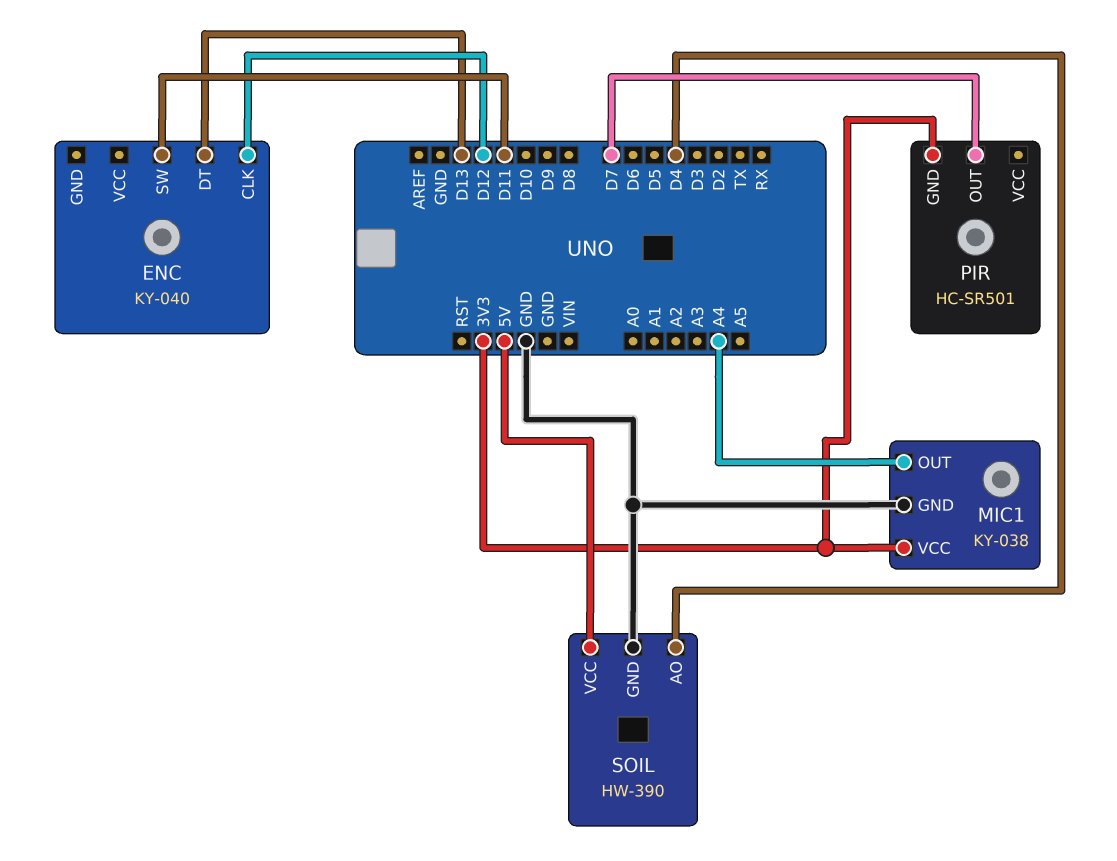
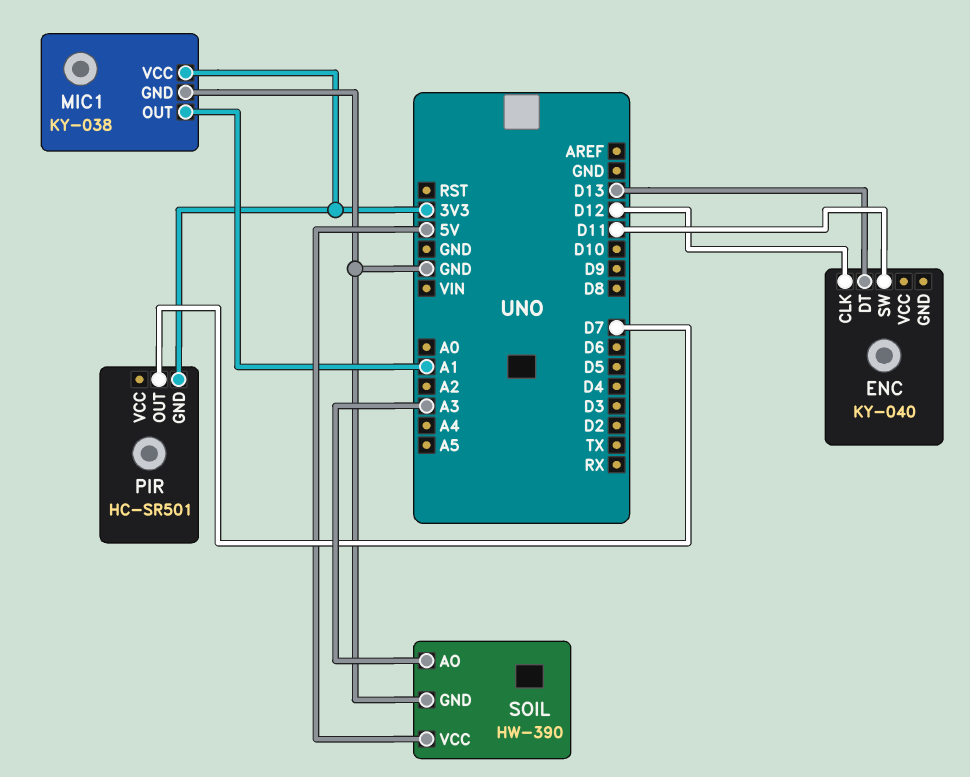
MIC1 pin OUT: A4 -> A1
SOIL pin AO: D4 -> A3

